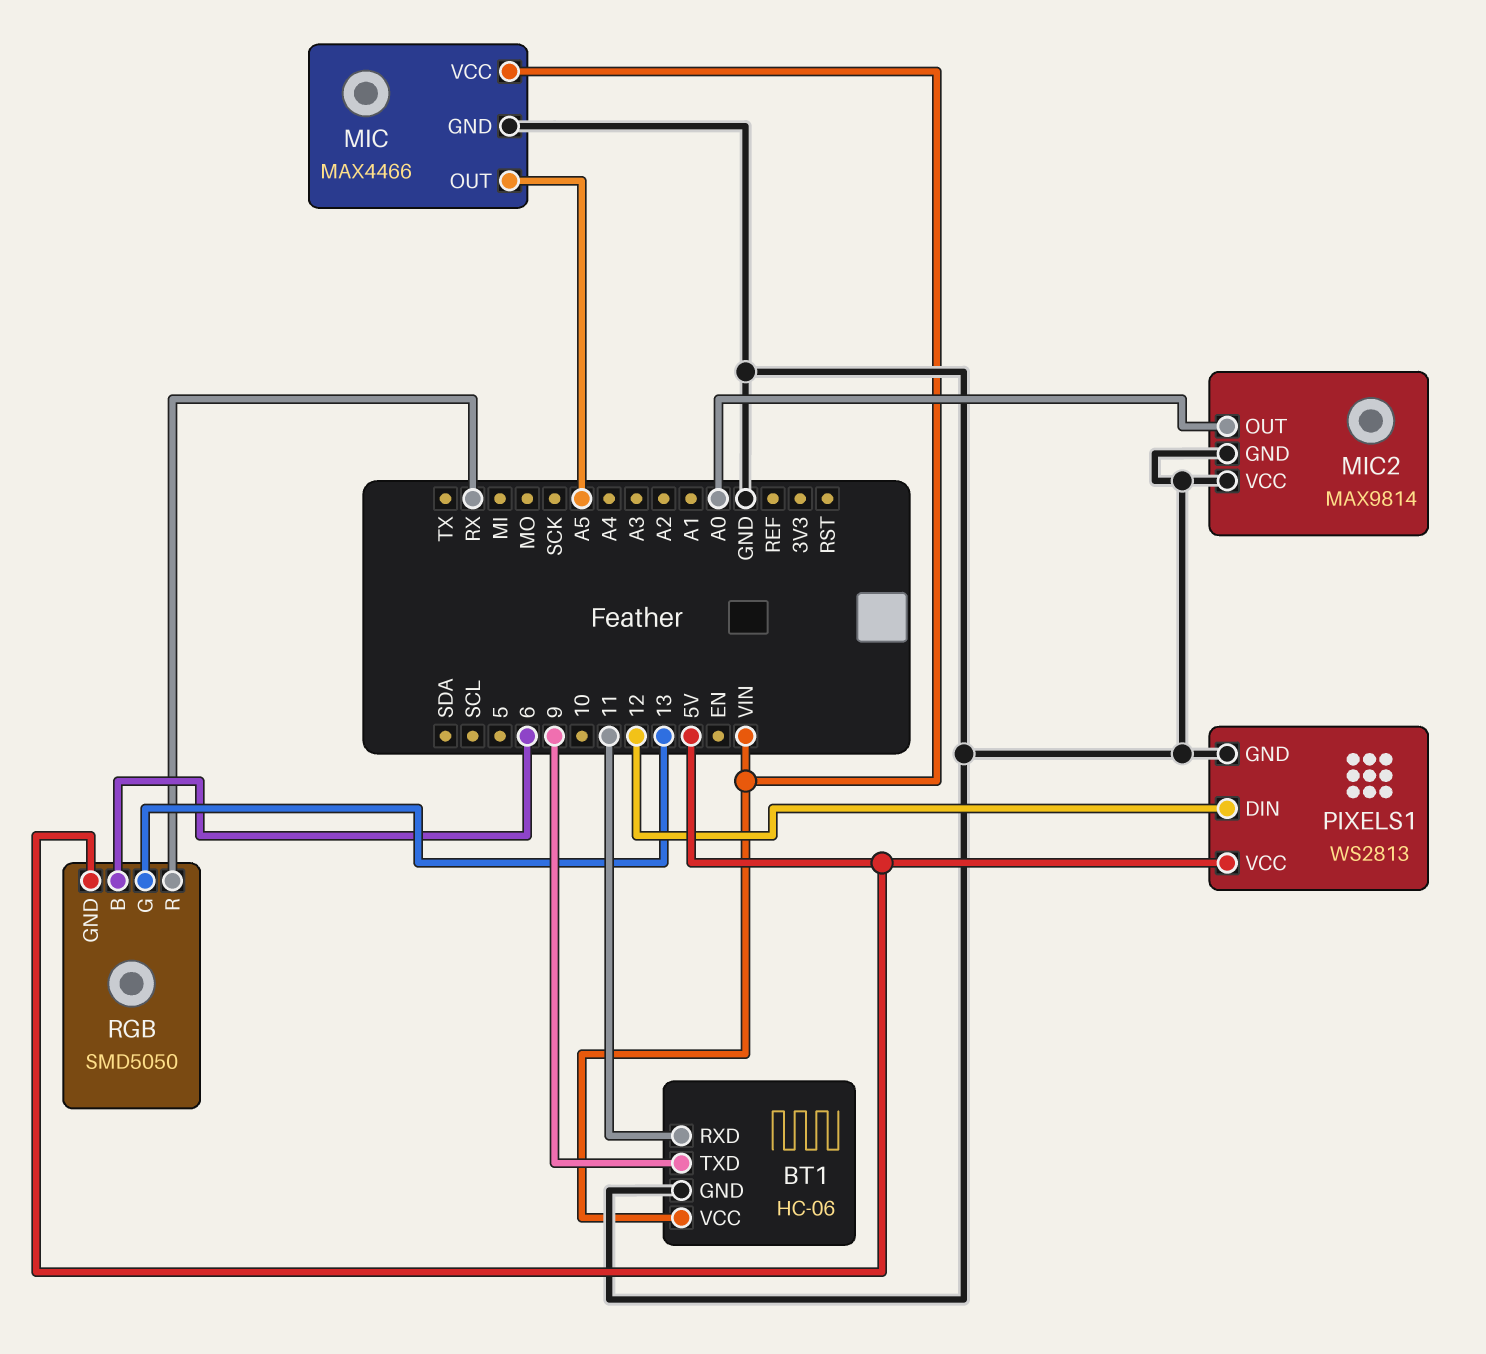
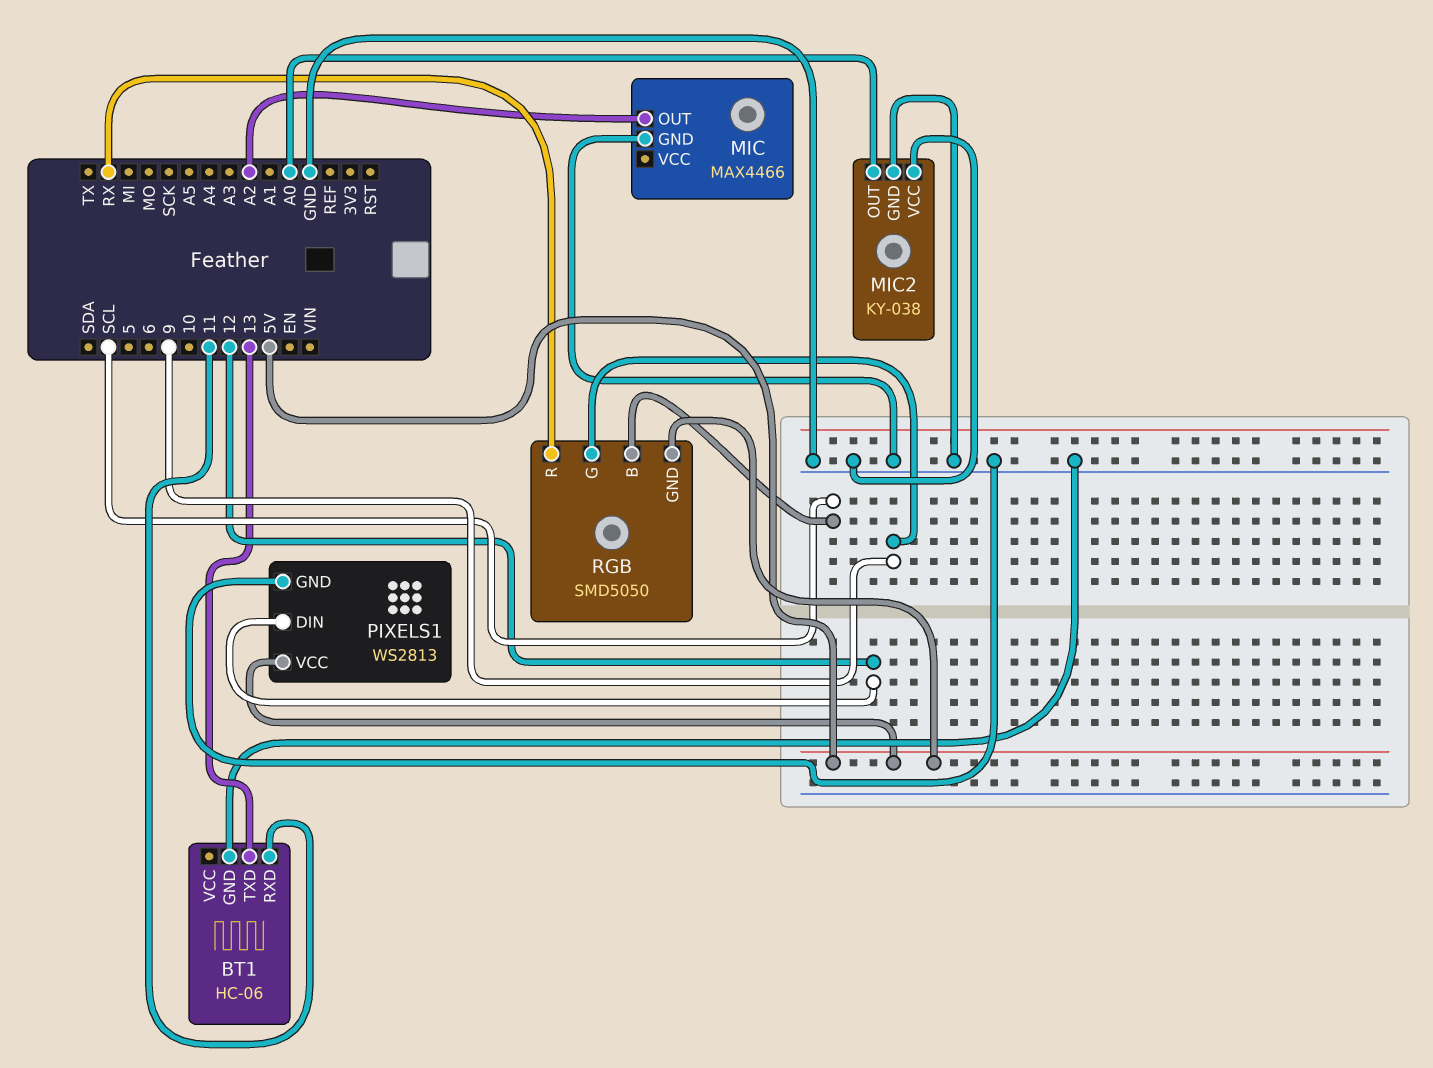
BT1 pin TXD: 9 -> 13
BT1 pin VCC: VIN -> none
MIC pin OUT: A5 -> A2
MIC pin VCC: VIN -> none
MIC2: MAX9814 -> KY-038
RGB pin B: 6 -> SCL
RGB pin G: 13 -> 9

